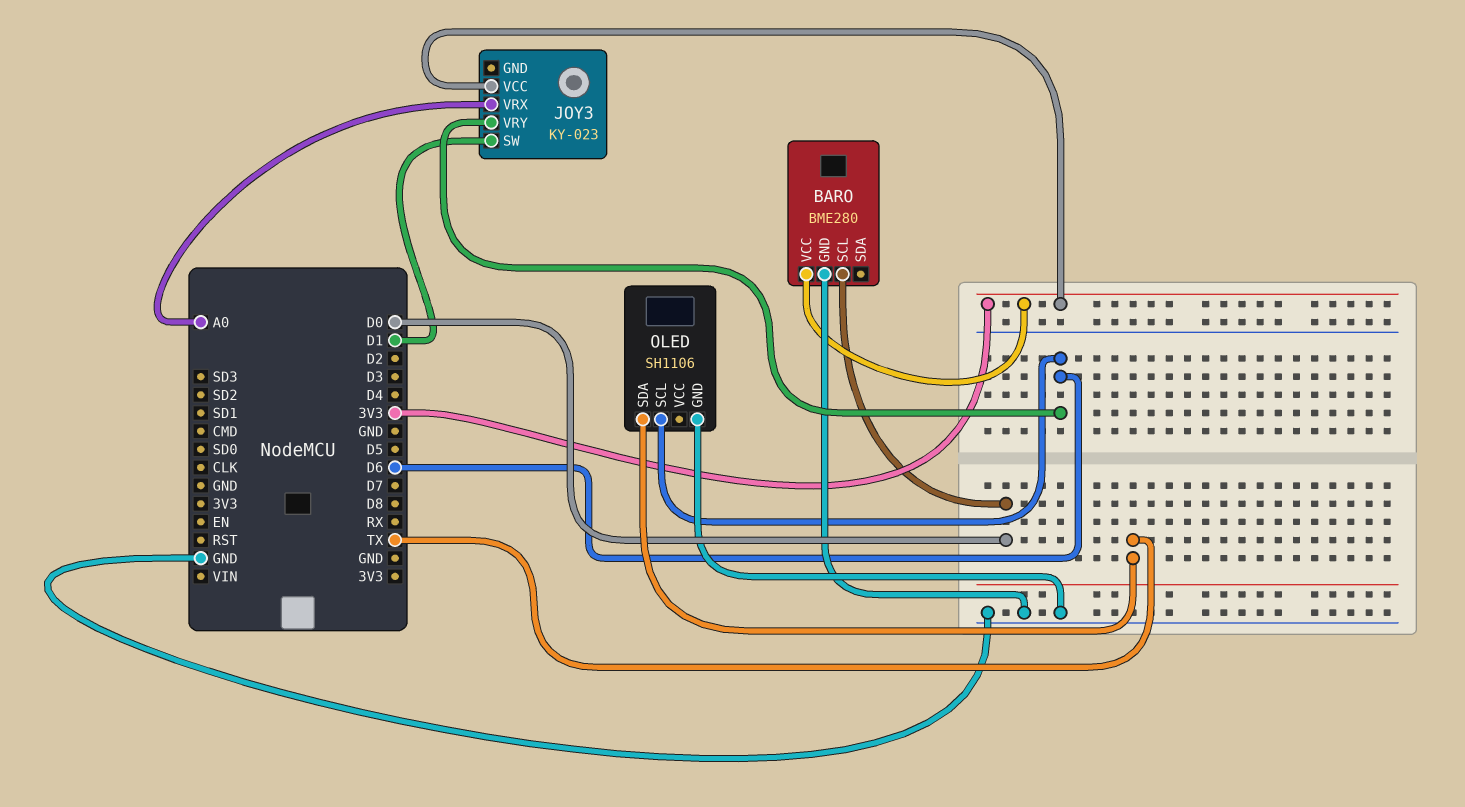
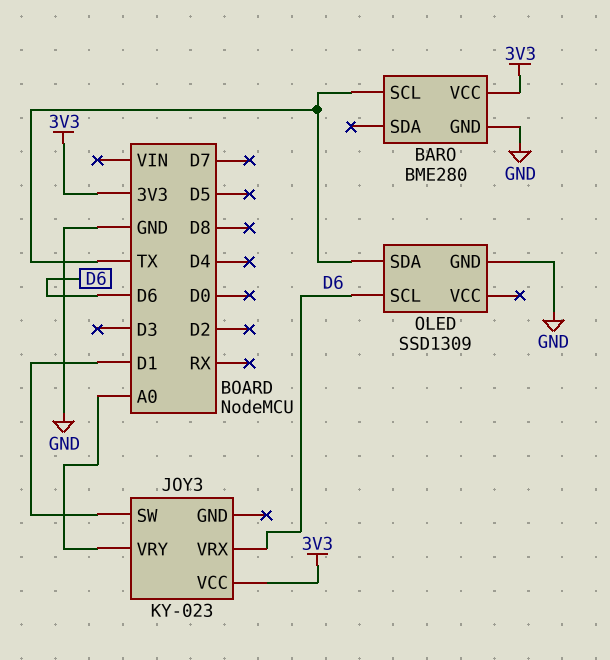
BARO pin SCL: D0 -> TX
JOY3 pin VRX: A0 -> D6
JOY3 pin VRY: D6 -> A0
OLED: SH1106 -> SSD1309

